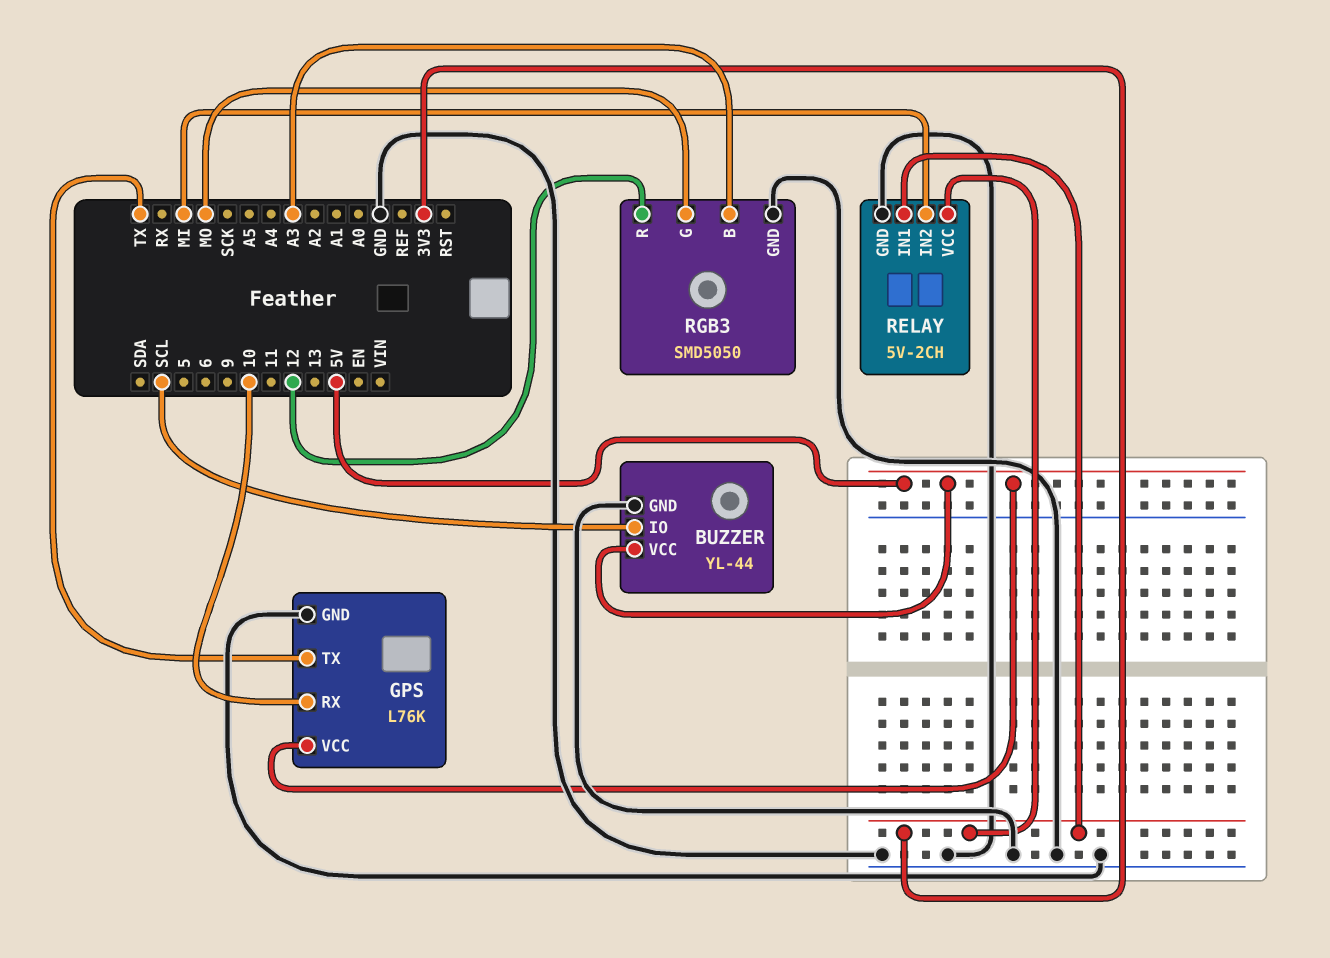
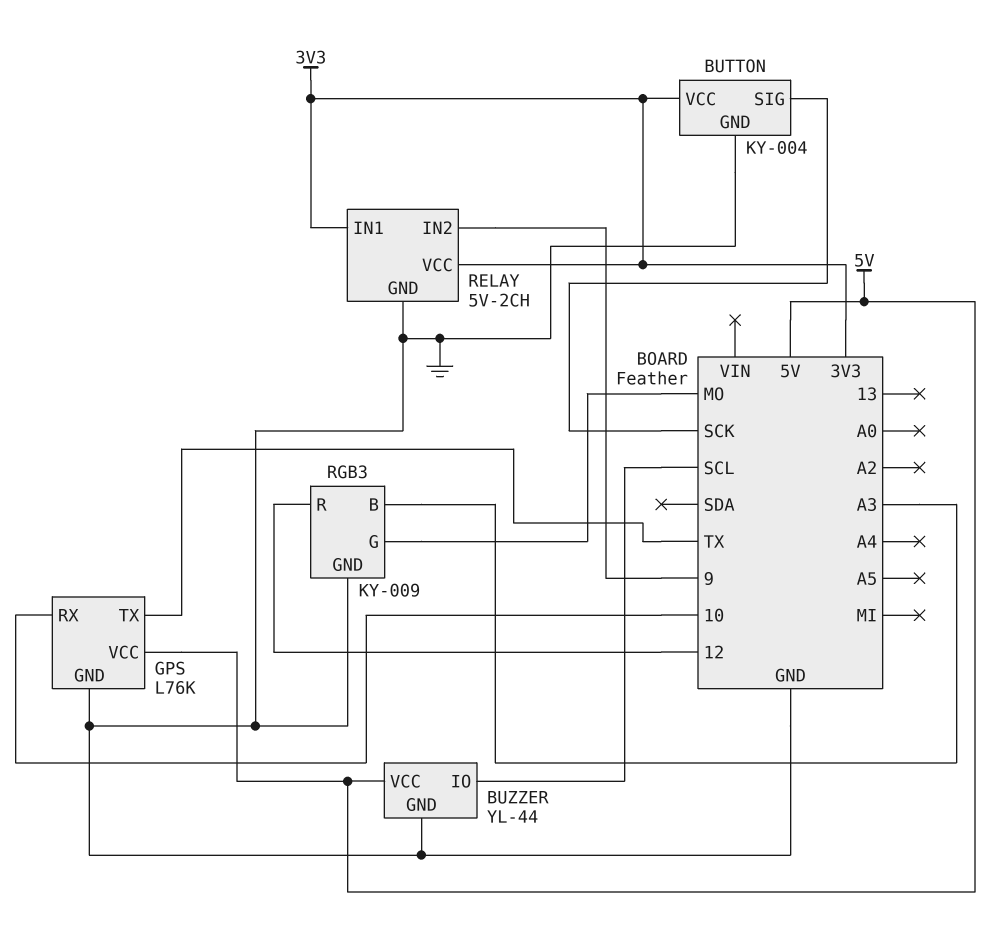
BUTTON: none -> KY-004
BUTTON pin GND: none -> GND
BUTTON pin SIG: none -> SCK
BUTTON pin VCC: none -> 3V3
RELAY pin IN2: MI -> 9
RGB3: SMD5050 -> KY-009

